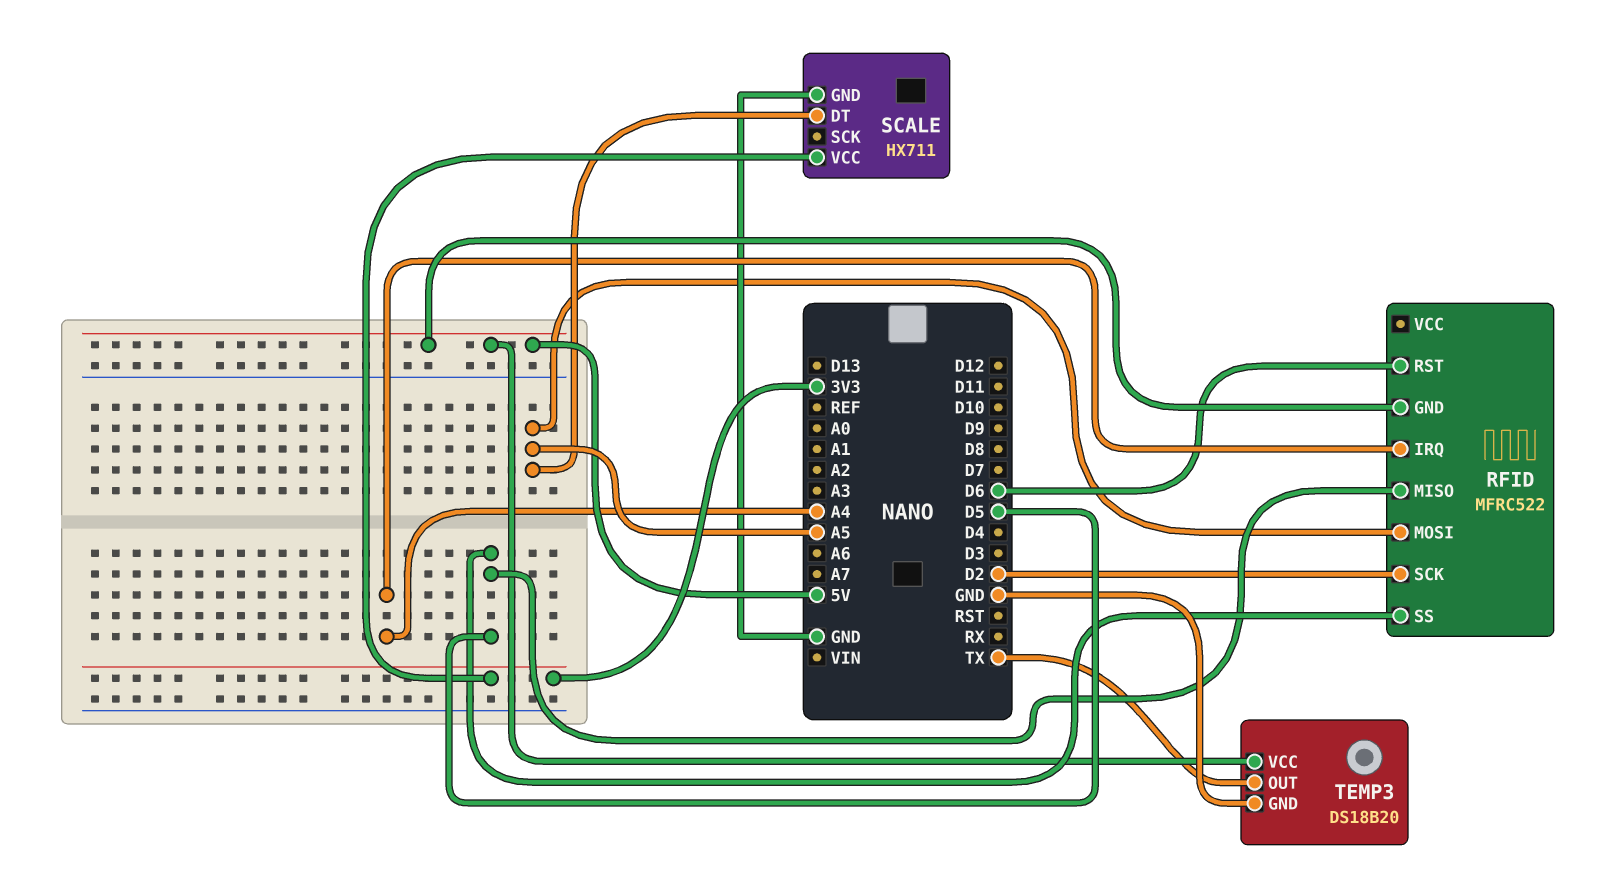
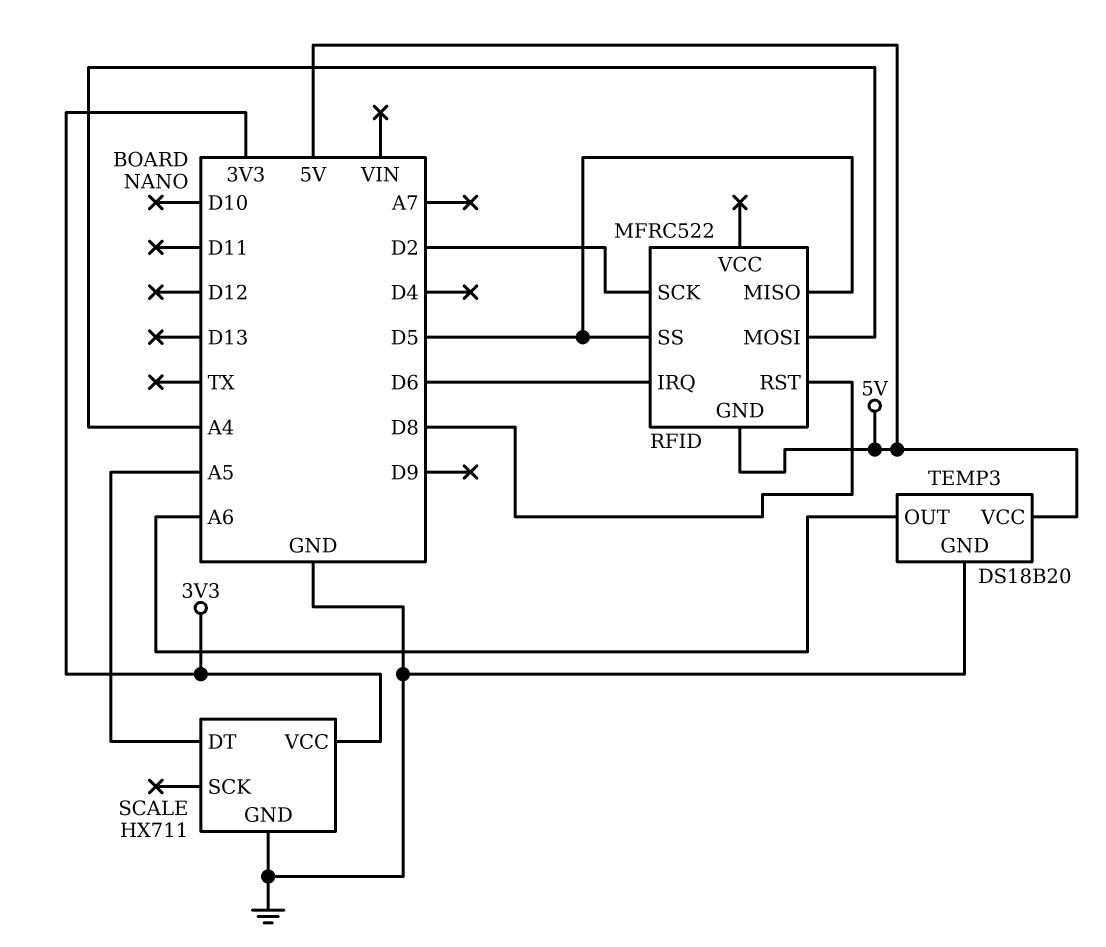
RFID pin IRQ: A4 -> D6
RFID pin MOSI: A5 -> A4
RFID pin RST: D6 -> D8
TEMP3 pin OUT: TX -> A6

